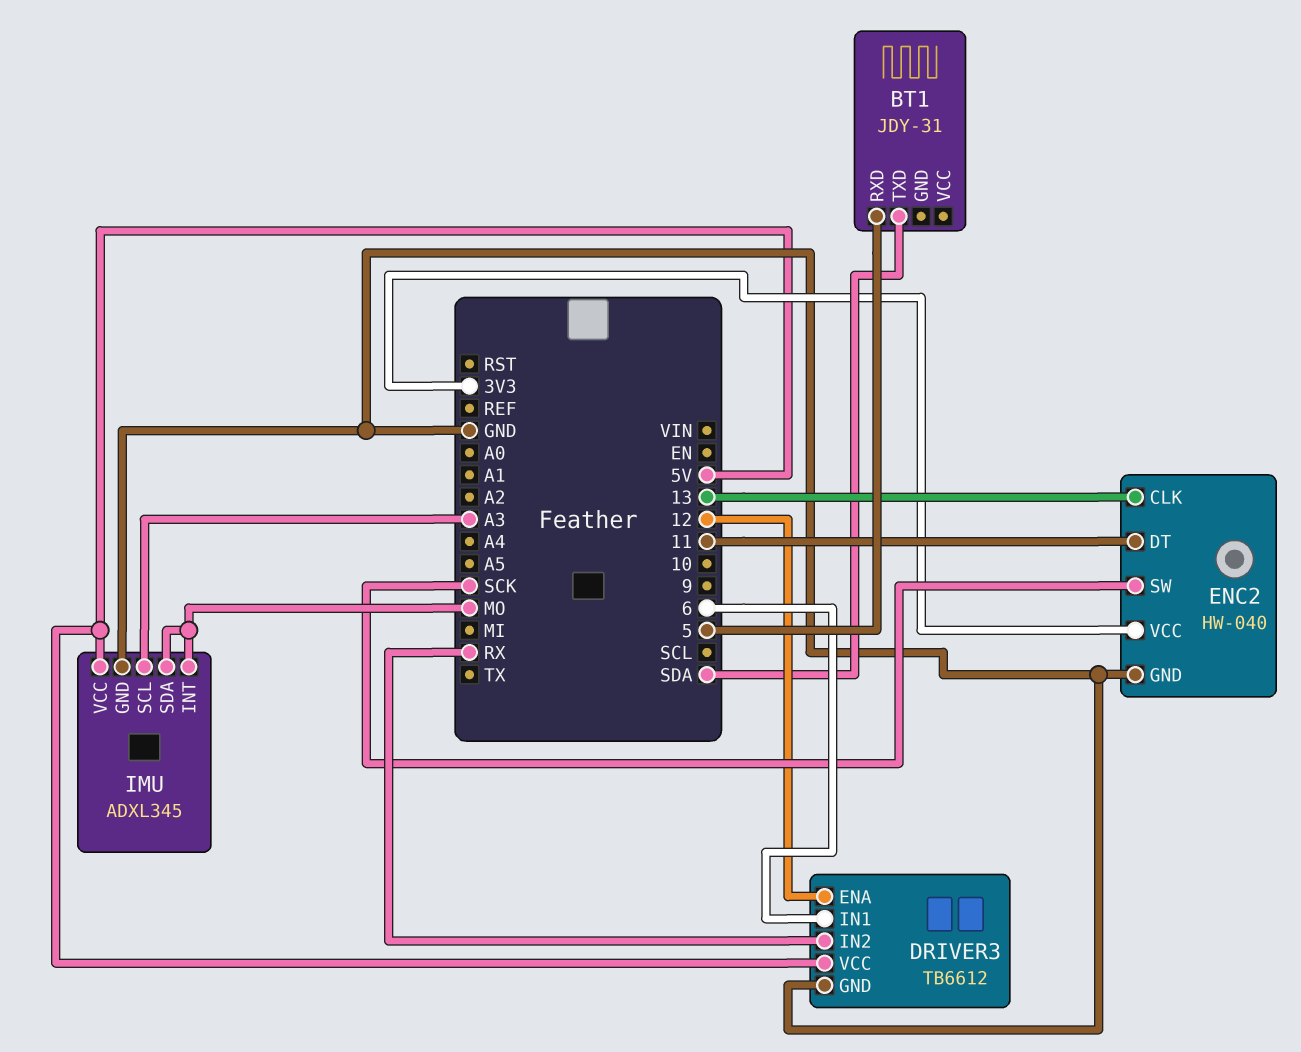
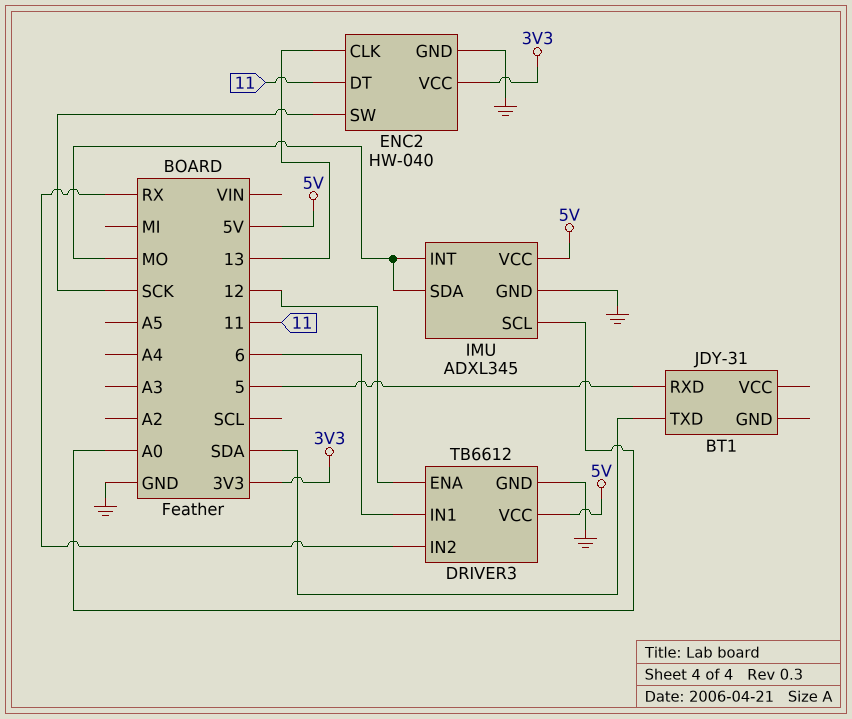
IMU pin SCL: A3 -> A0

